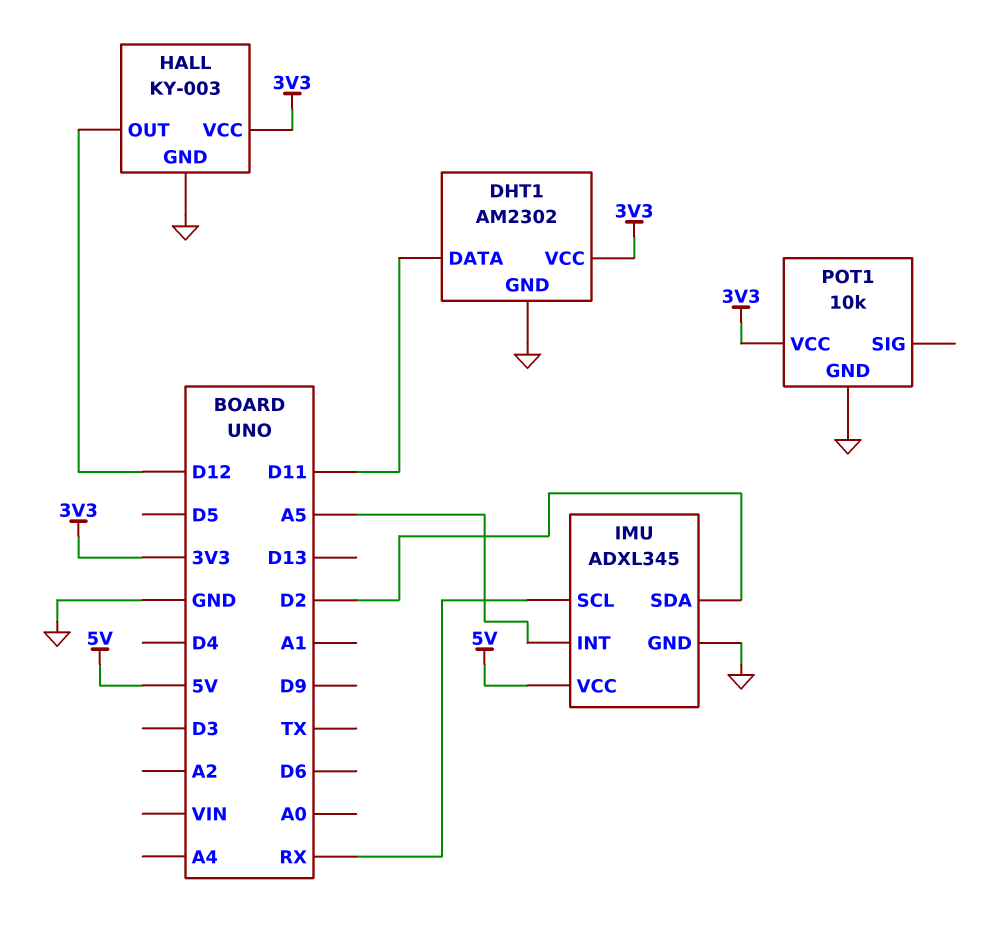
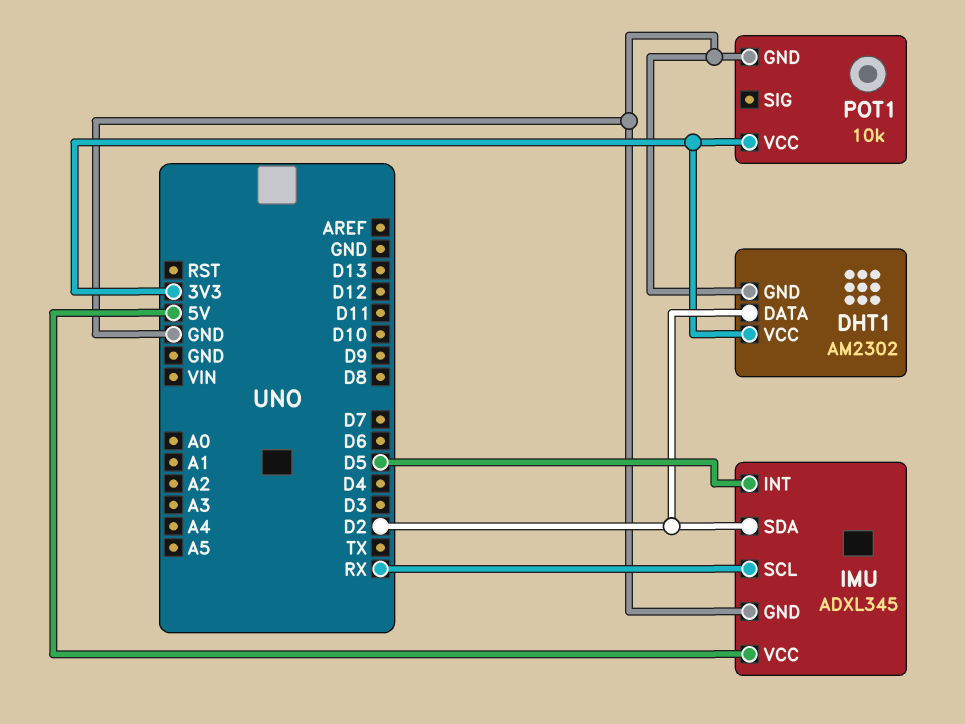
DHT1 pin DATA: D11 -> D2
HALL: KY-003 -> none
HALL pin GND: GND -> none
HALL pin OUT: D12 -> none
HALL pin VCC: 3V3 -> none
IMU pin INT: A5 -> D5

